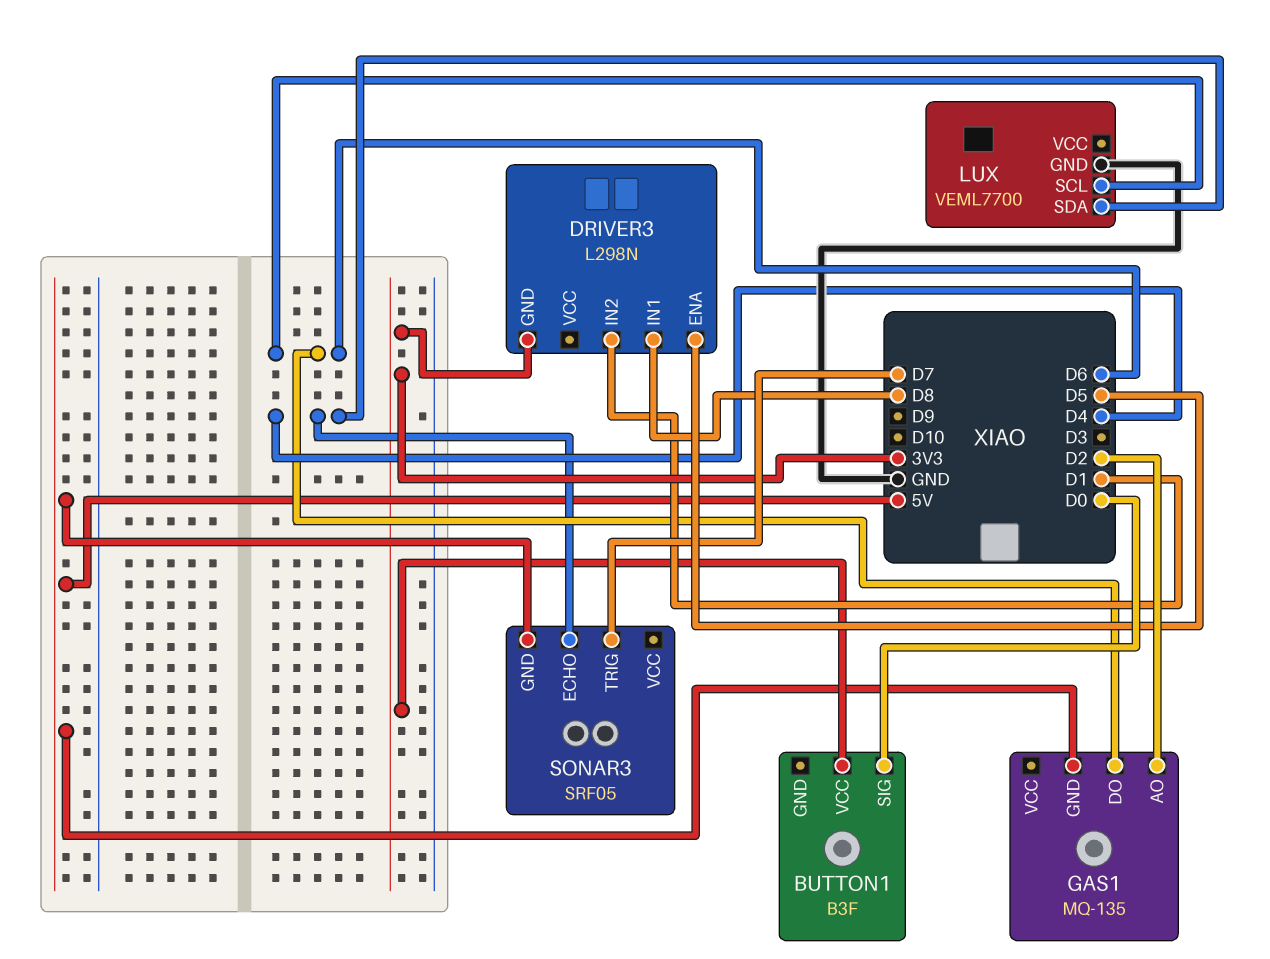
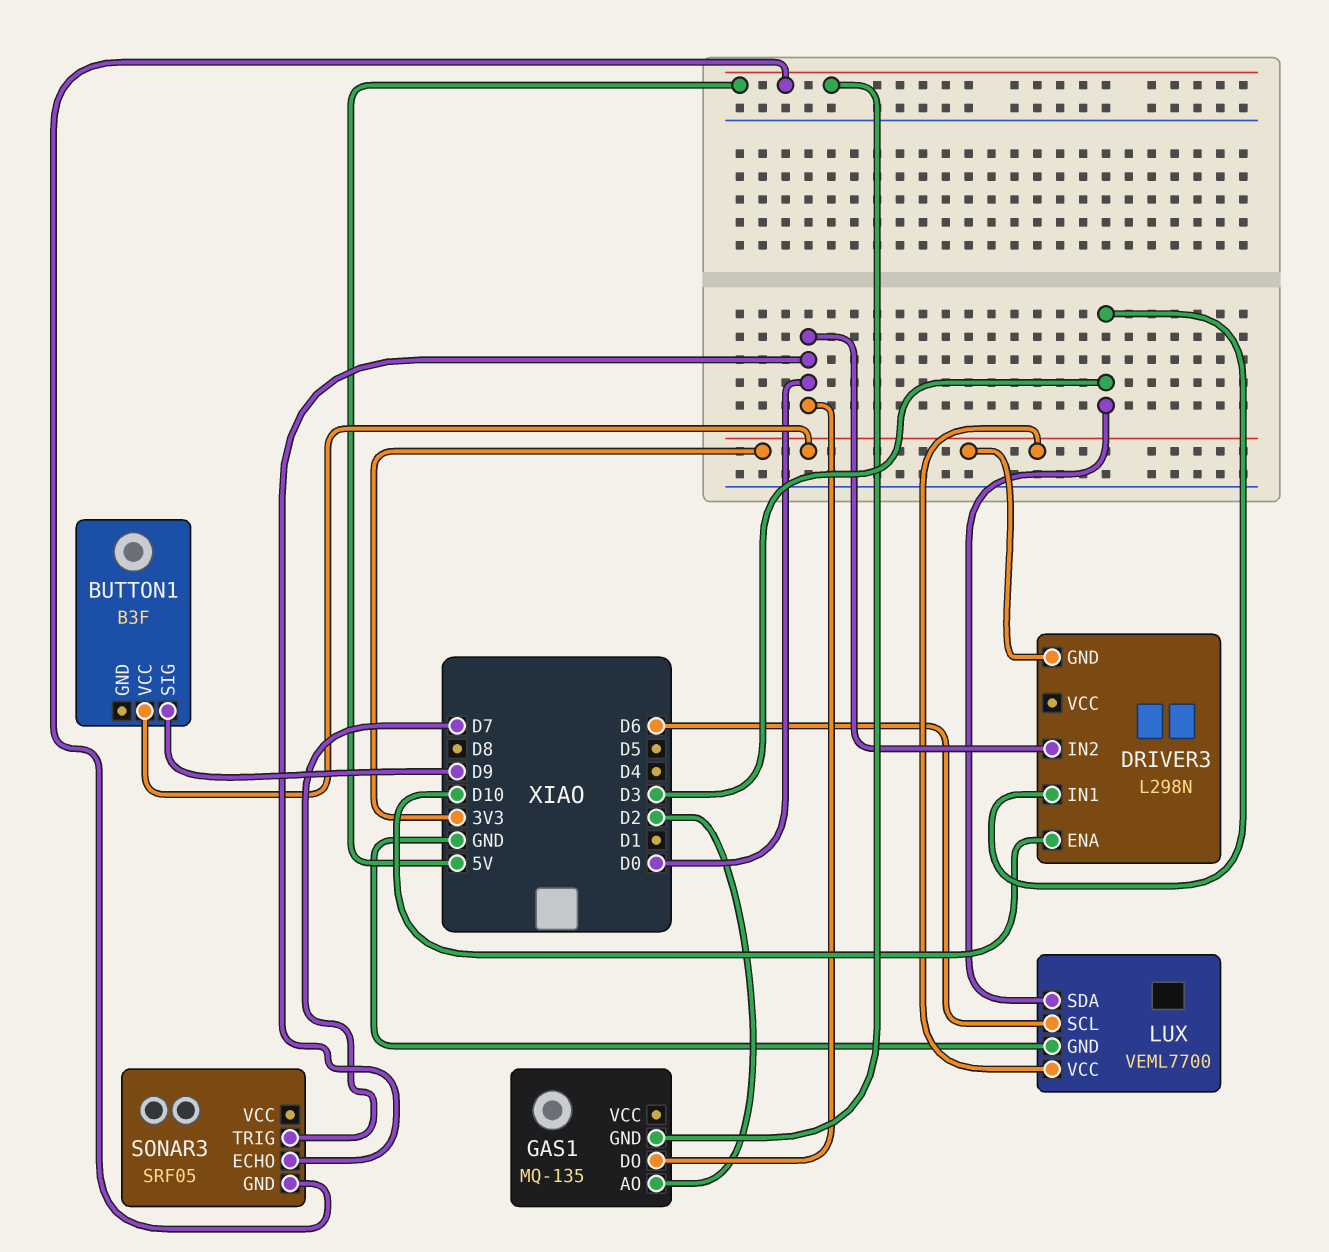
BUTTON1 pin SIG: D0 -> D9
DRIVER3 pin ENA: D5 -> D10
DRIVER3 pin IN1: D8 -> D3
DRIVER3 pin IN2: D1 -> D0
GAS1 pin DO: D6 -> D0
LUX pin SDA: D4 -> D3
LUX pin VCC: none -> 3V3
SONAR3 pin ECHO: D4 -> D0

